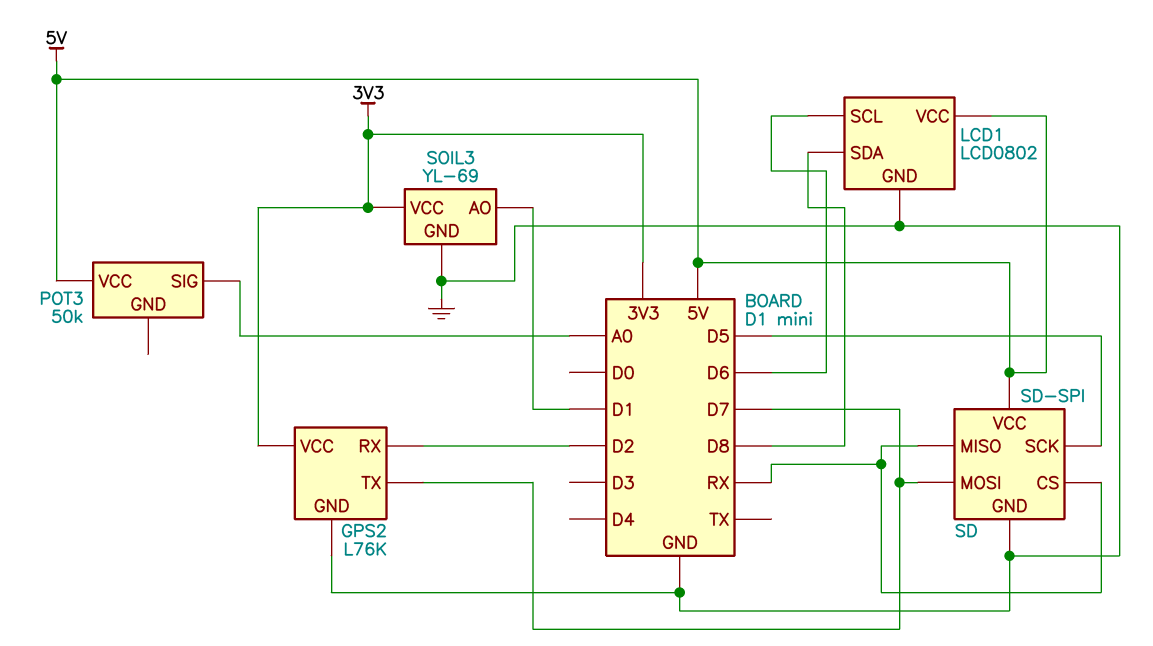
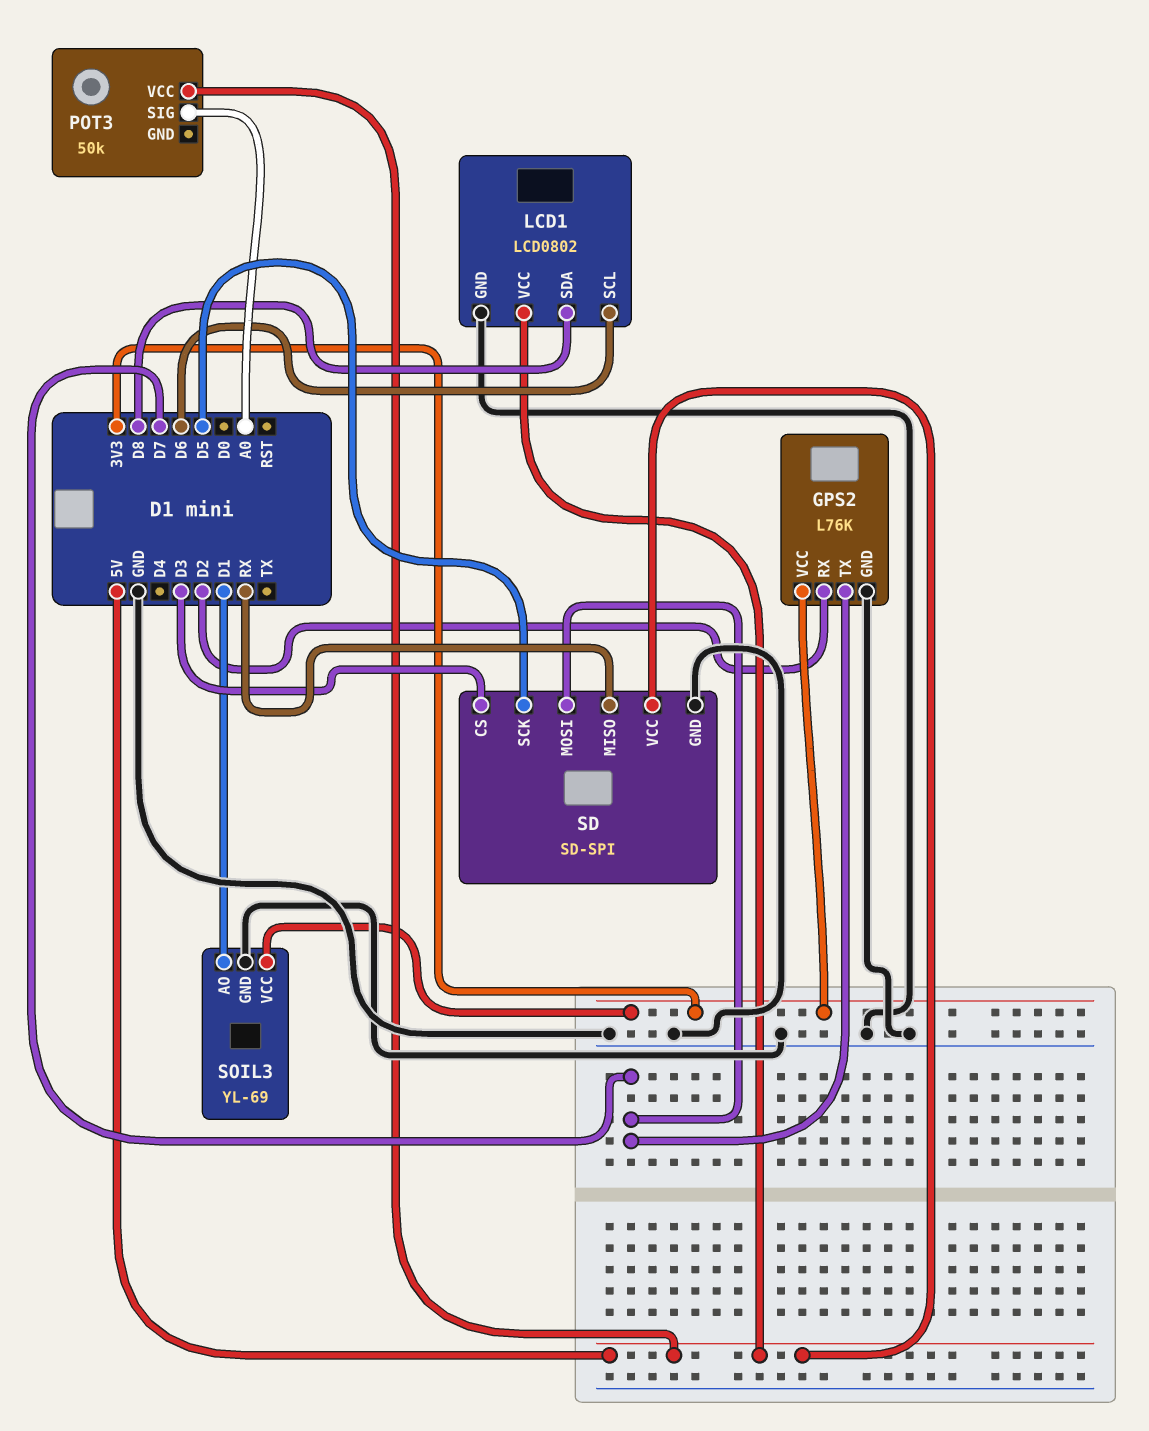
SD pin CS: RX -> D3

